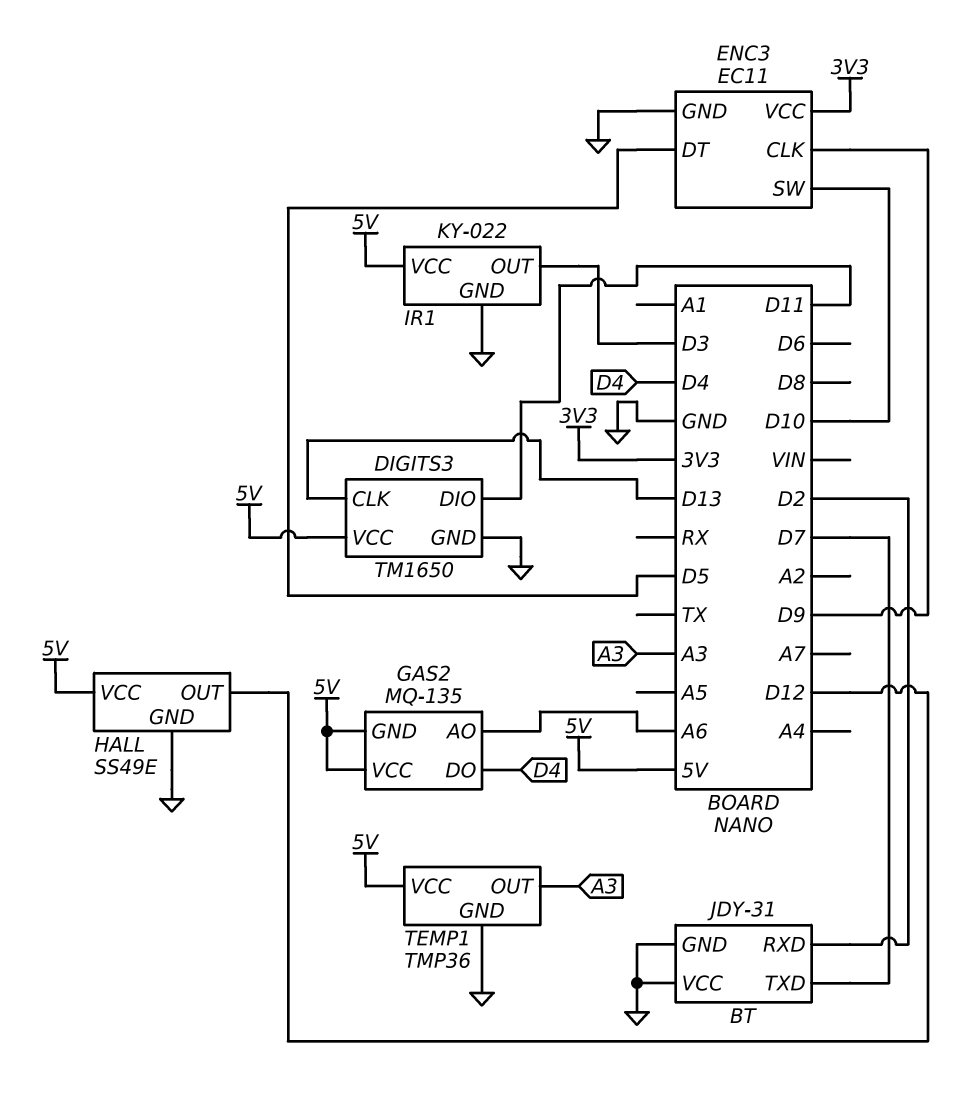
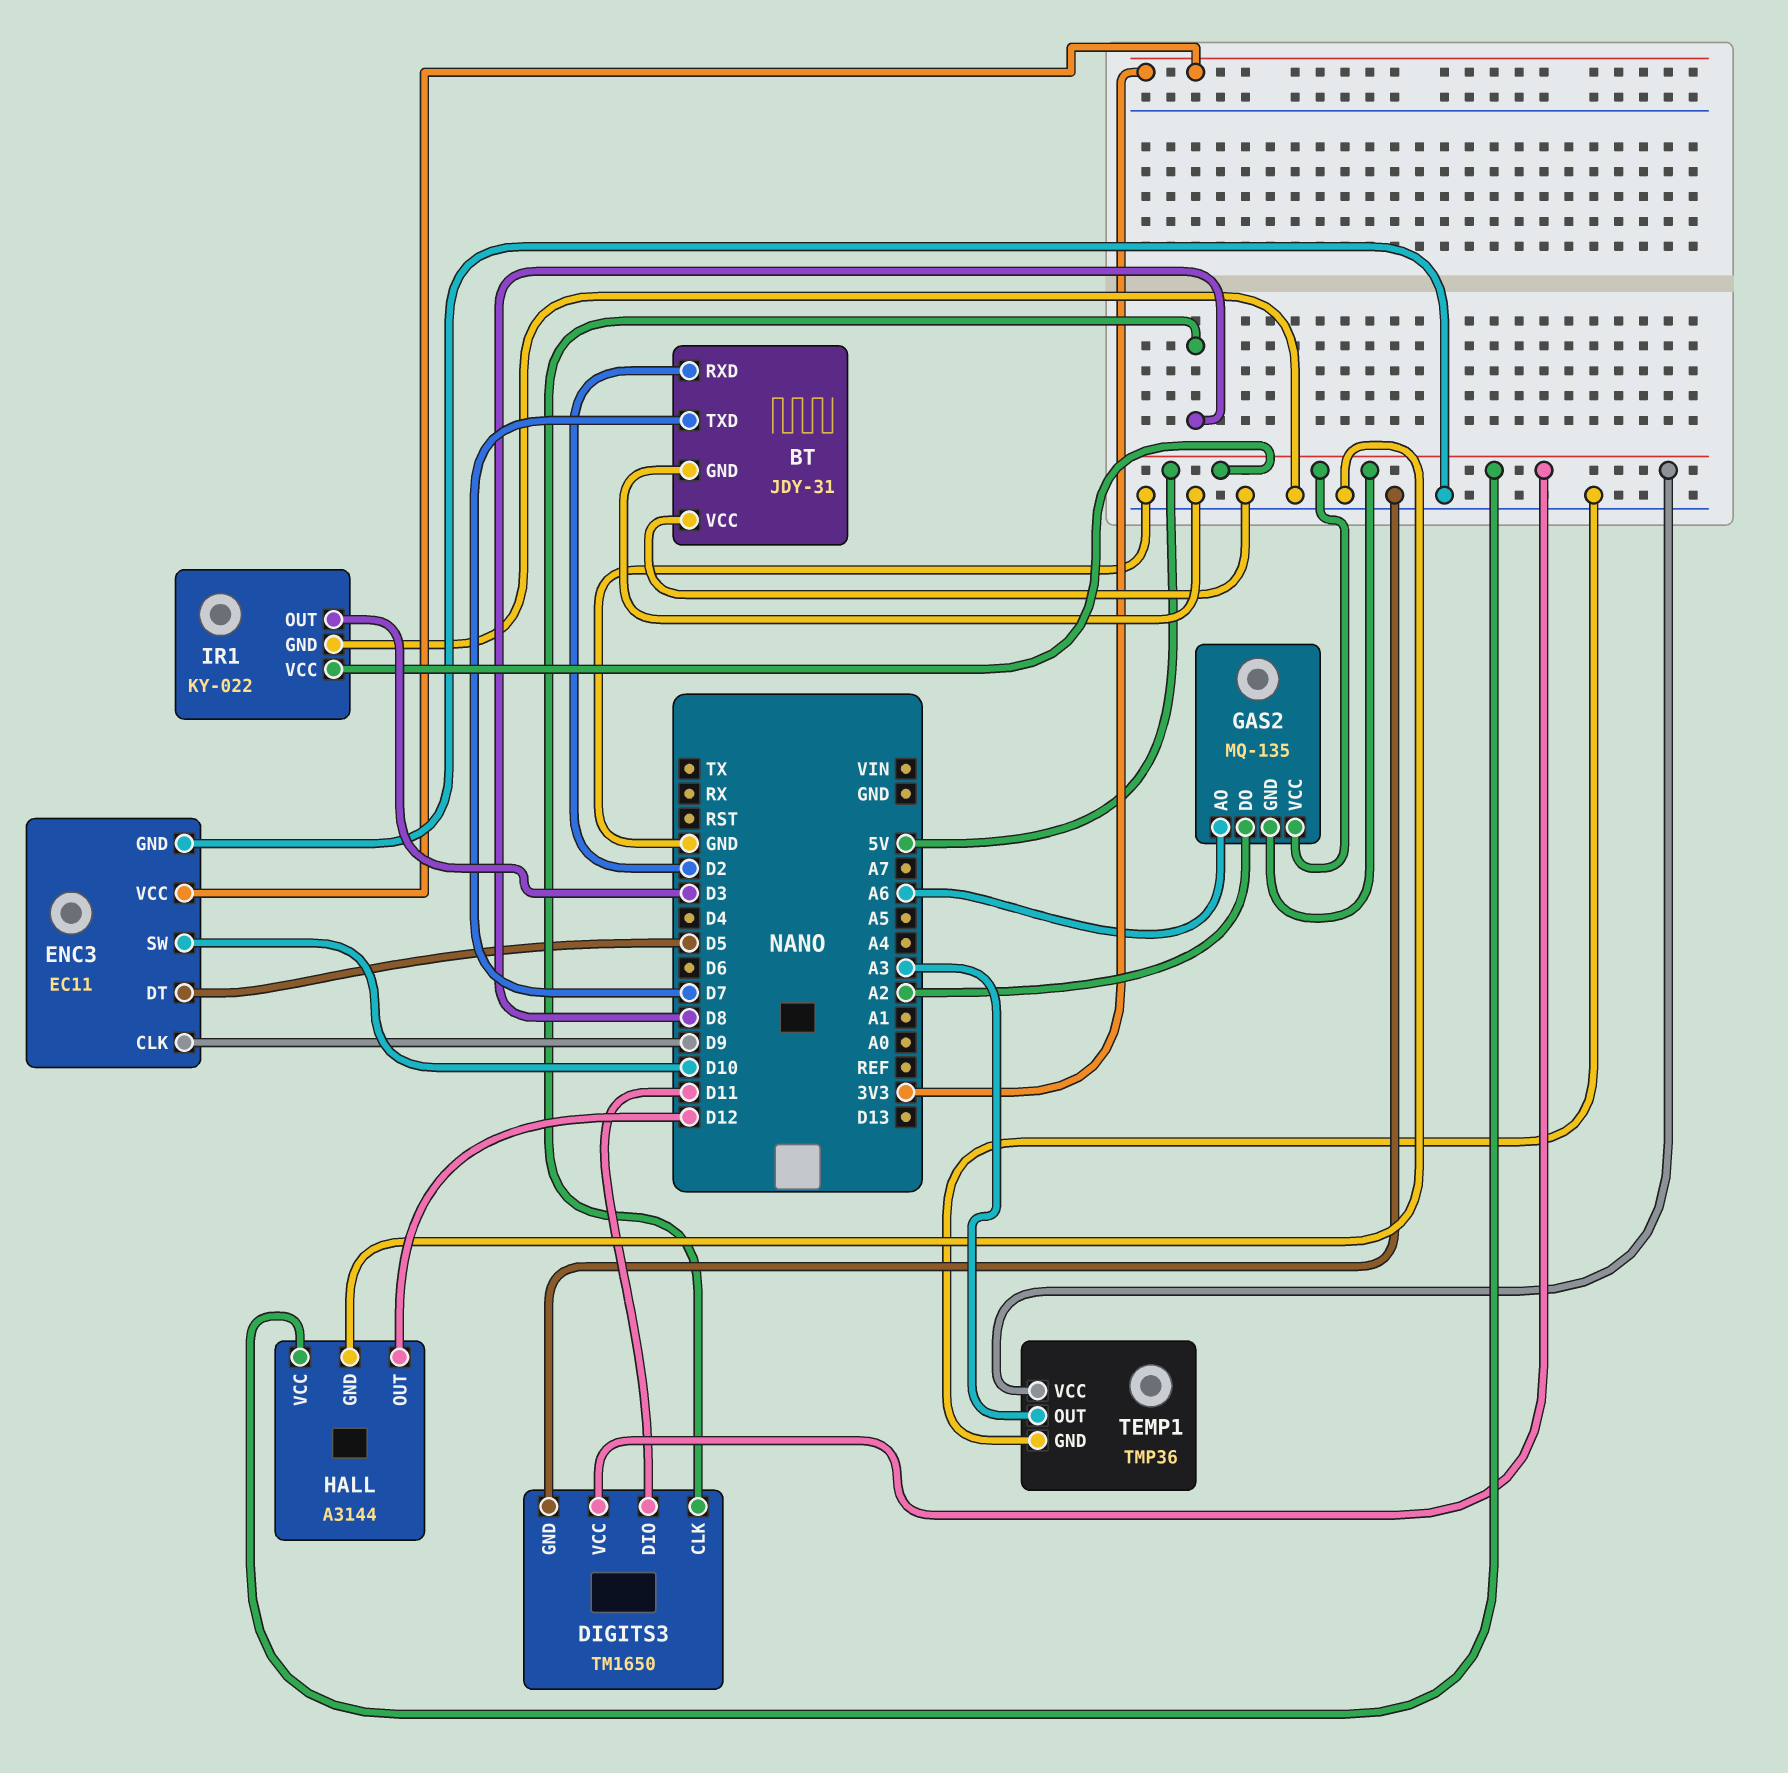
DIGITS3 pin CLK: D13 -> D8
GAS2 pin DO: D4 -> A2
HALL: SS49E -> A3144

